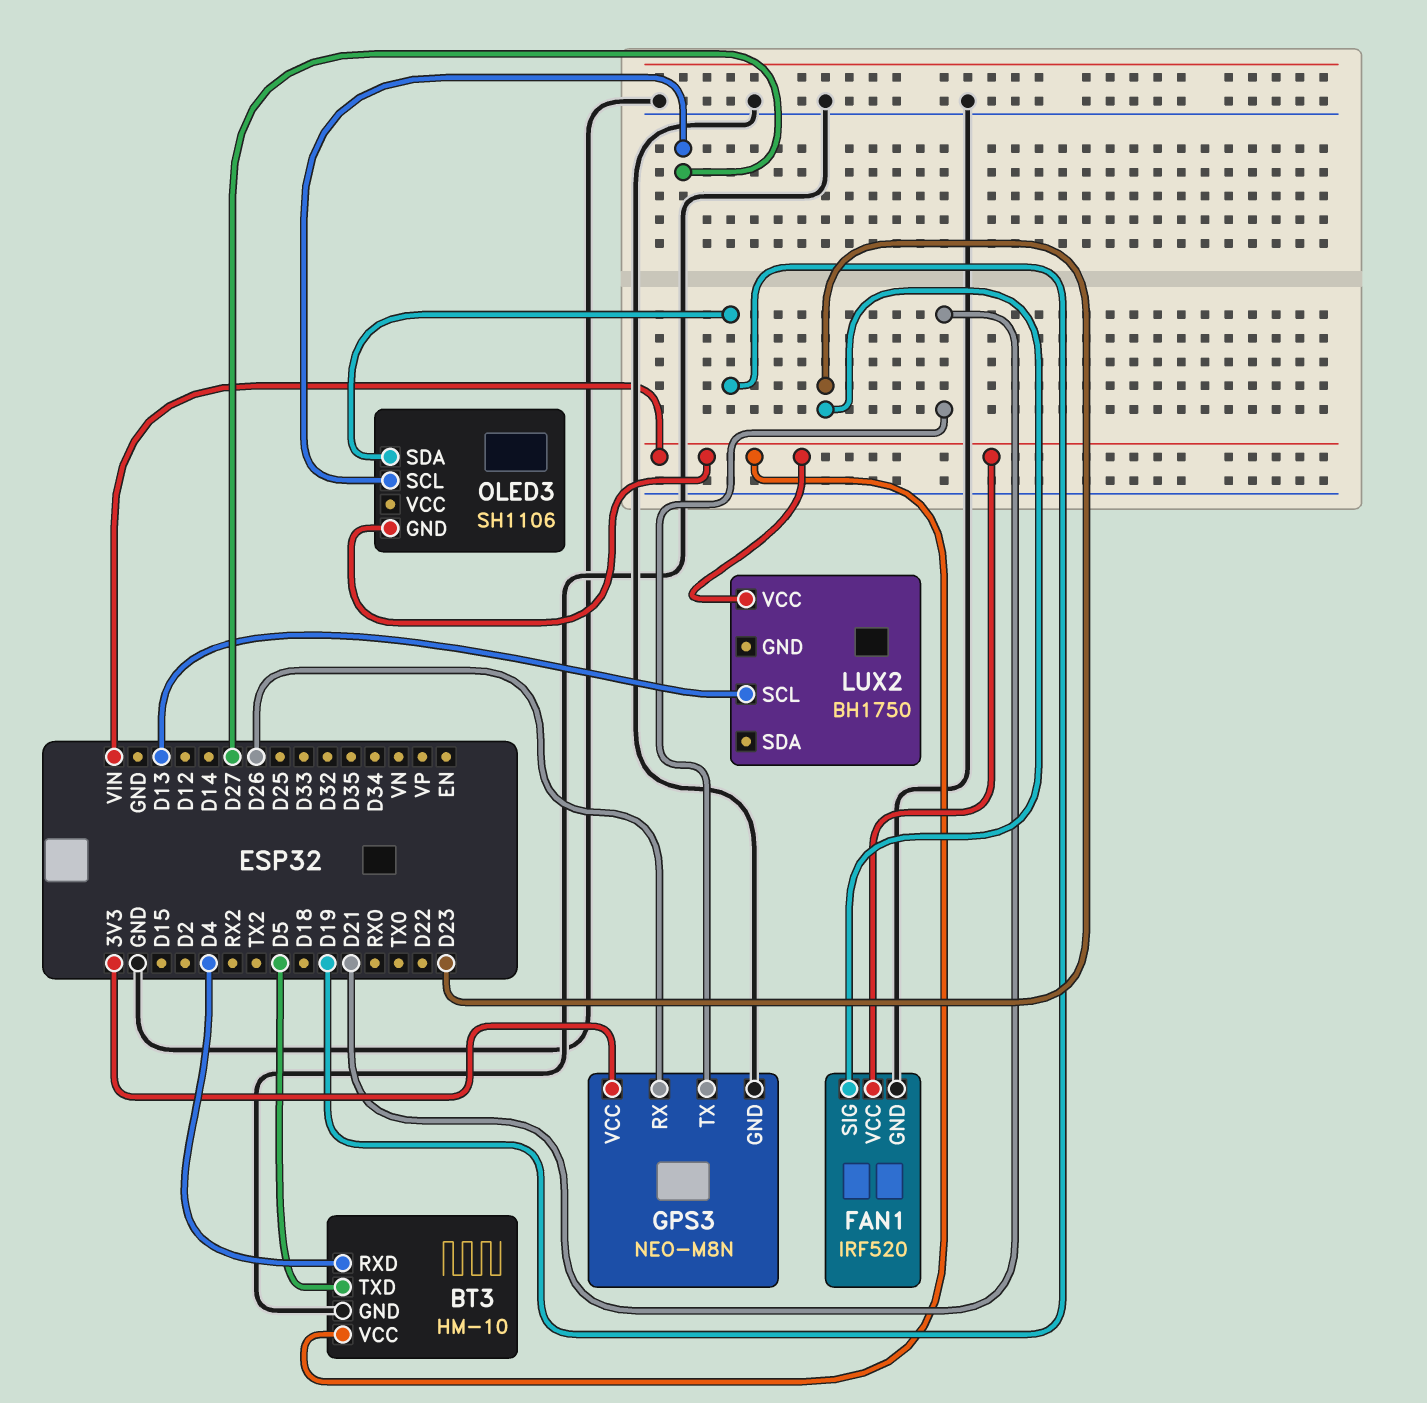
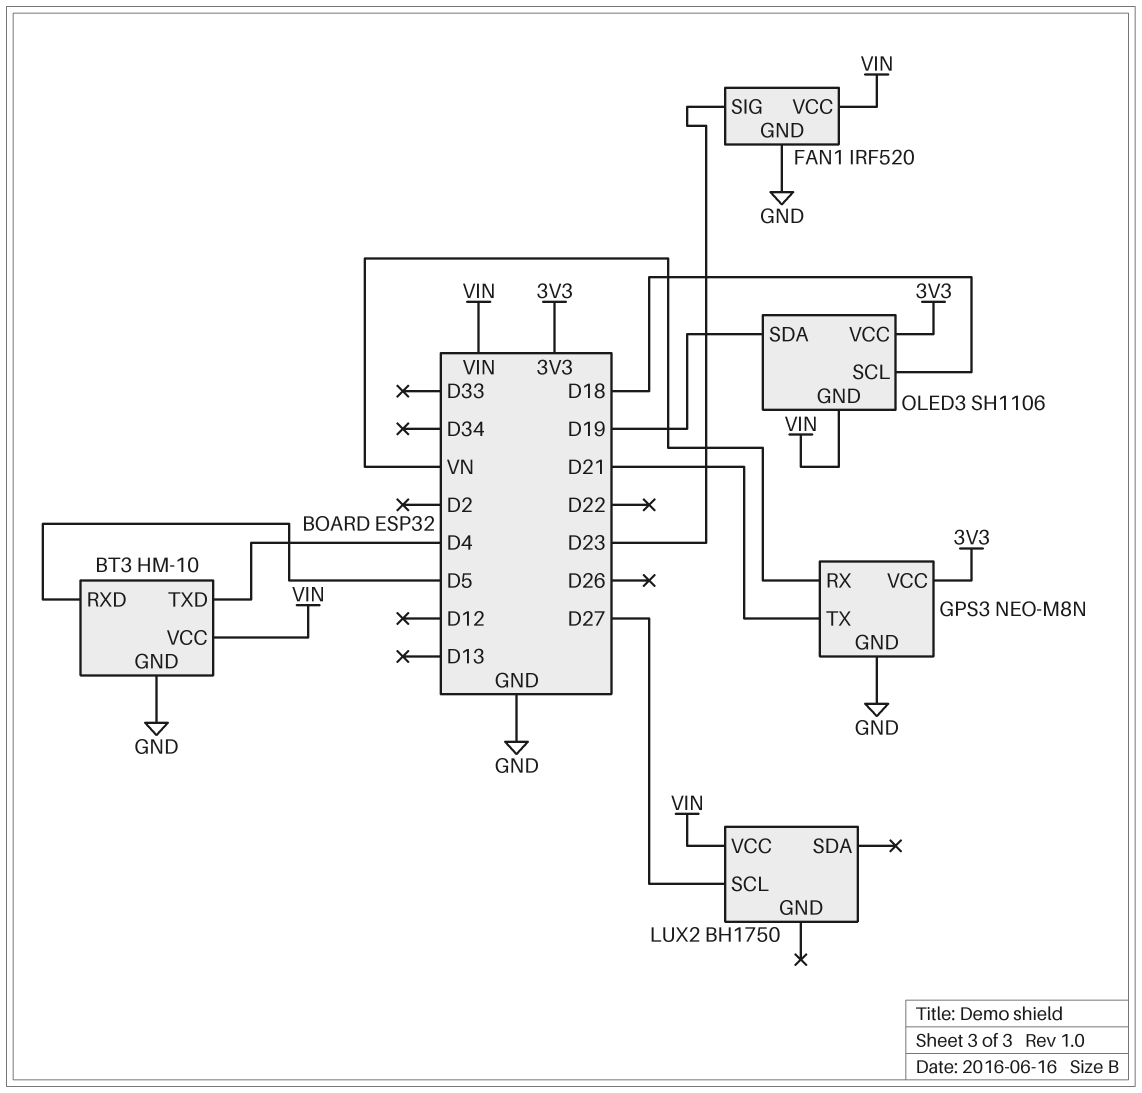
BT3 pin RXD: D4 -> D5
BT3 pin TXD: D5 -> D4
GPS3 pin RX: D26 -> VN
LUX2 pin SCL: D13 -> D27
OLED3 pin SCL: D27 -> D18
OLED3 pin VCC: none -> 3V3

